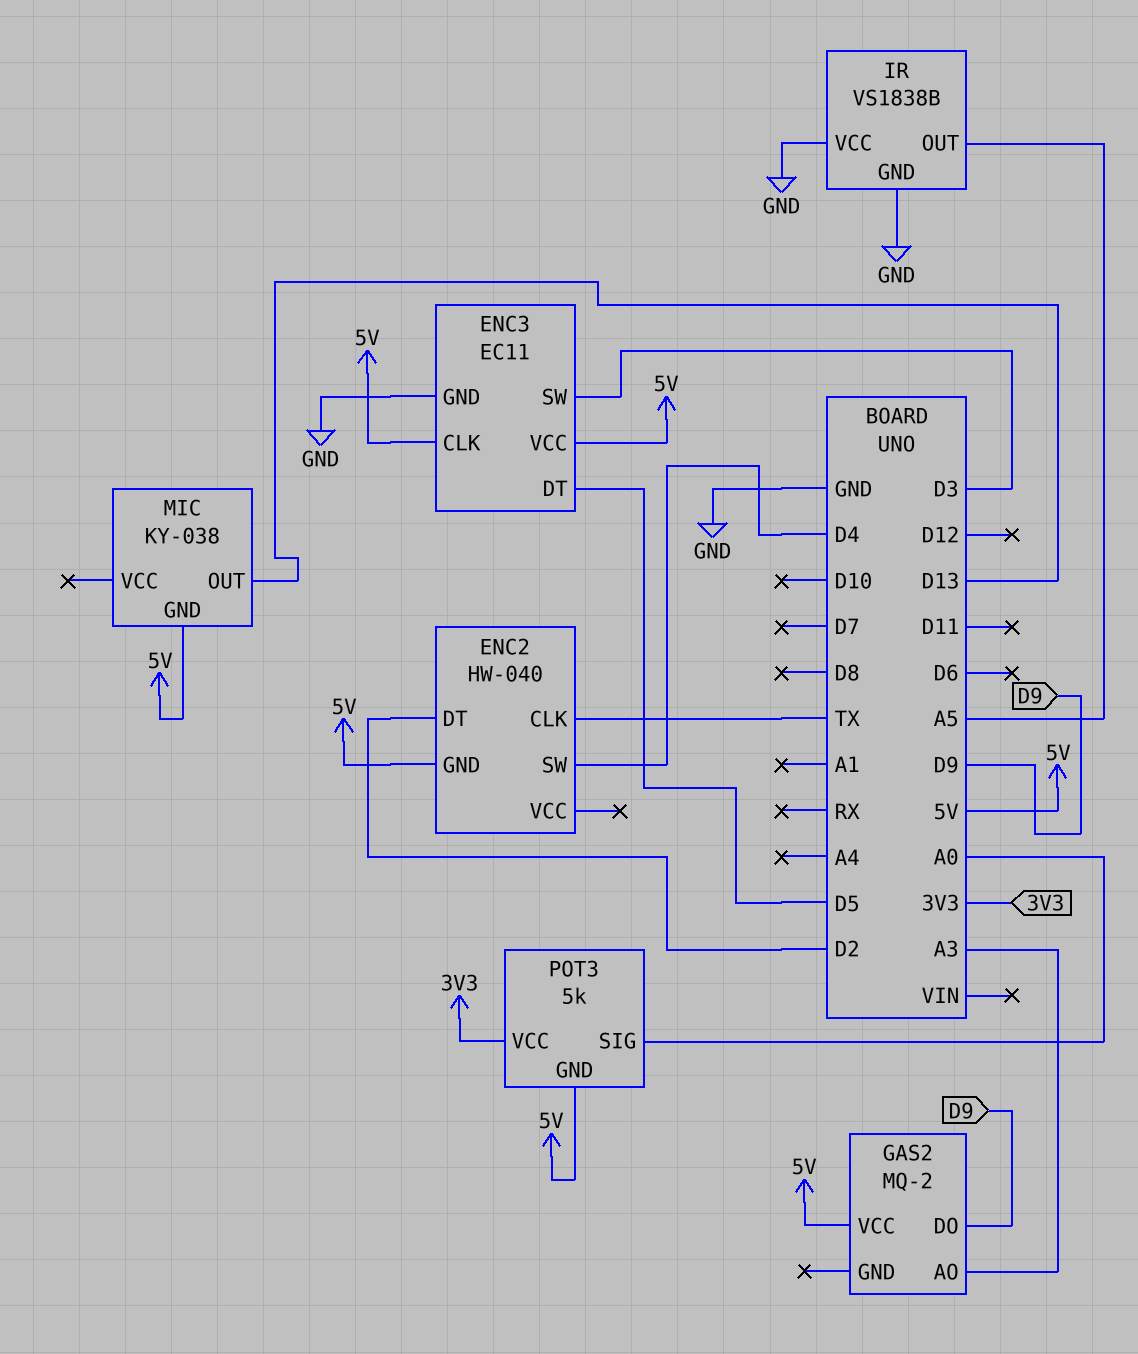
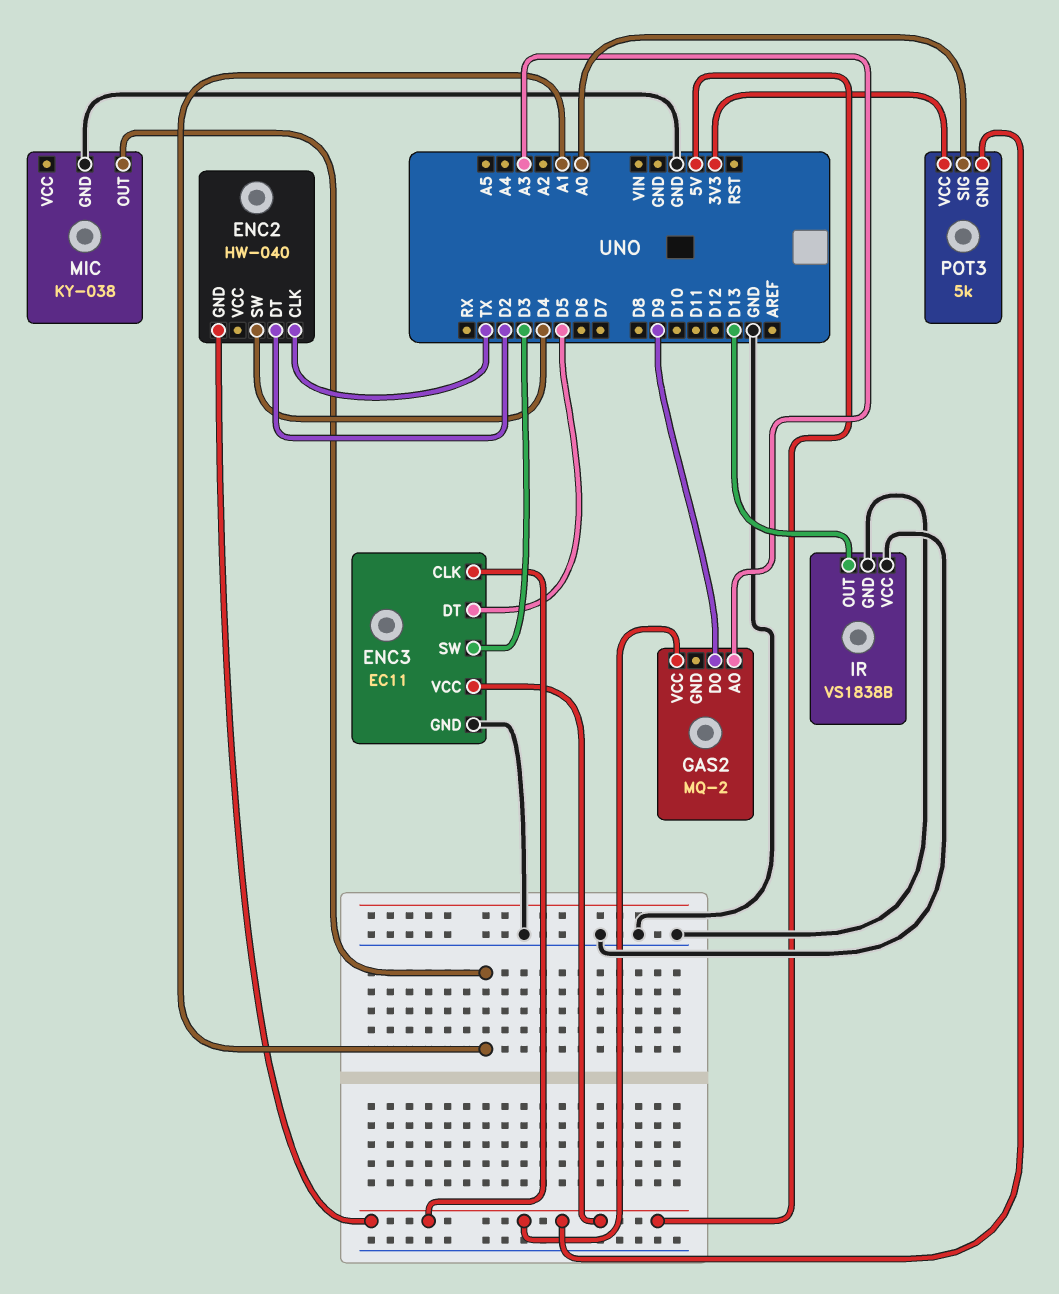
IR pin OUT: A5 -> D13
MIC pin GND: 5V -> GND
MIC pin OUT: D13 -> A1

